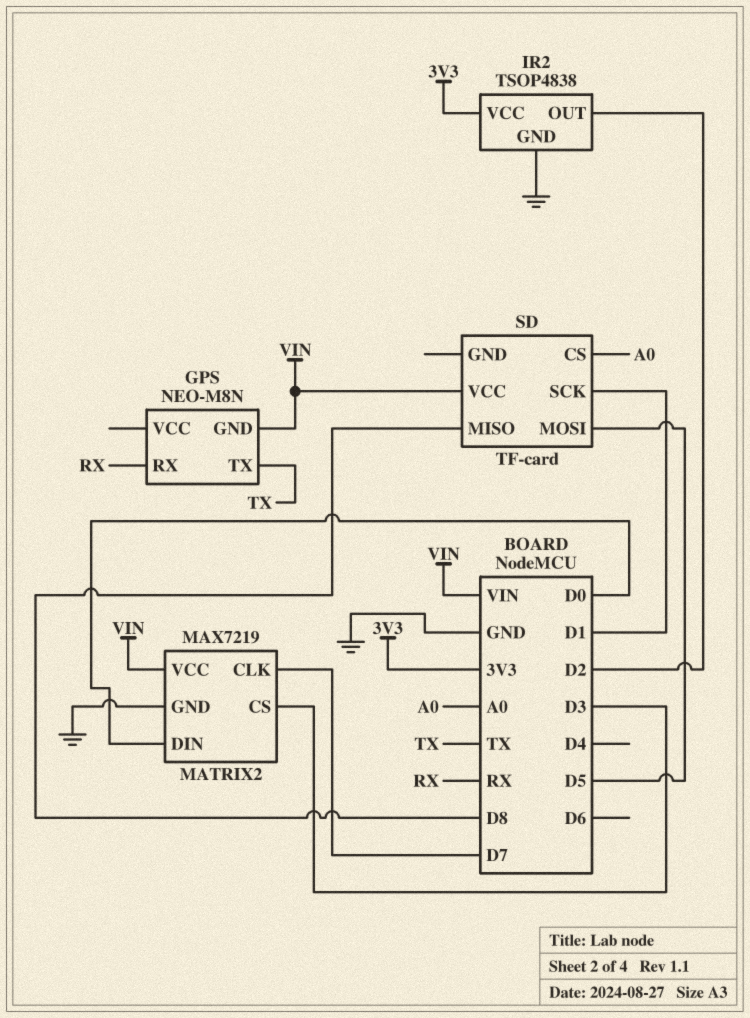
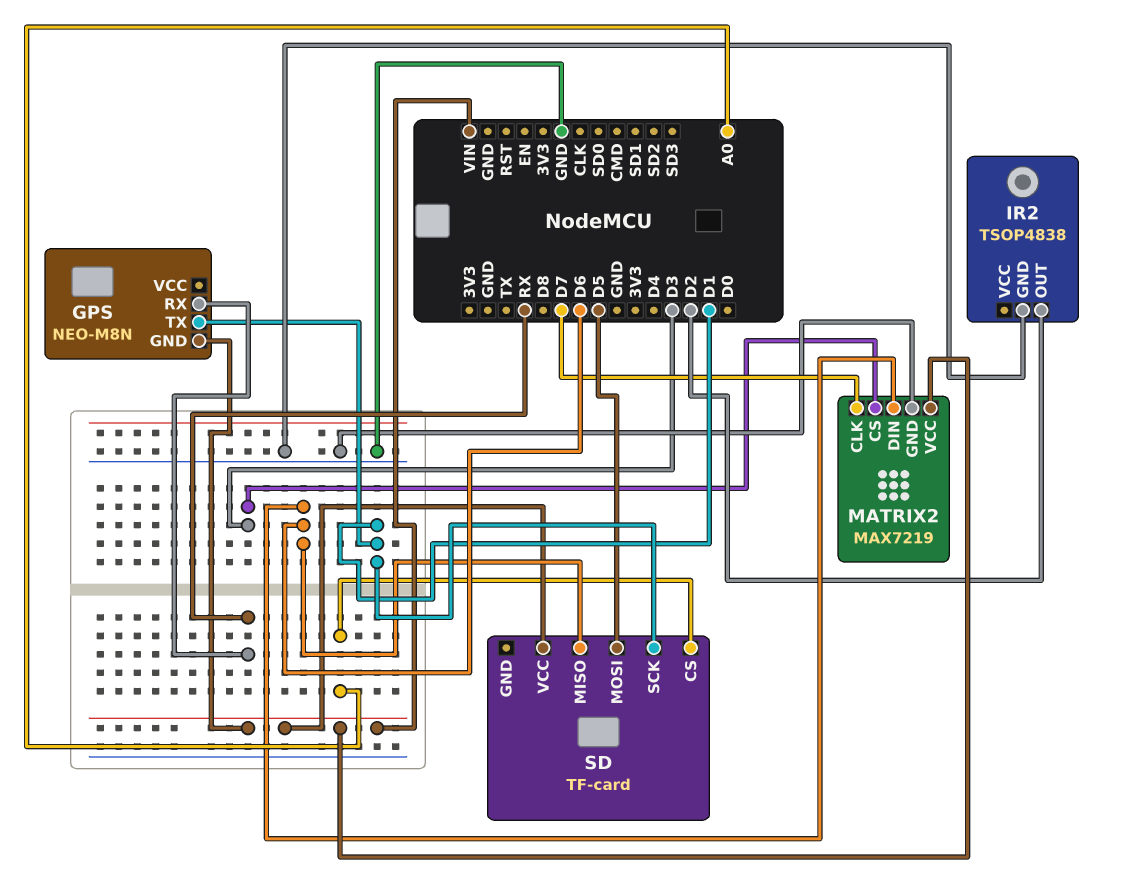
GPS pin TX: TX -> D1
IR2 pin VCC: 3V3 -> none
MATRIX2 pin DIN: D0 -> D6
SD pin MISO: D8 -> D6

